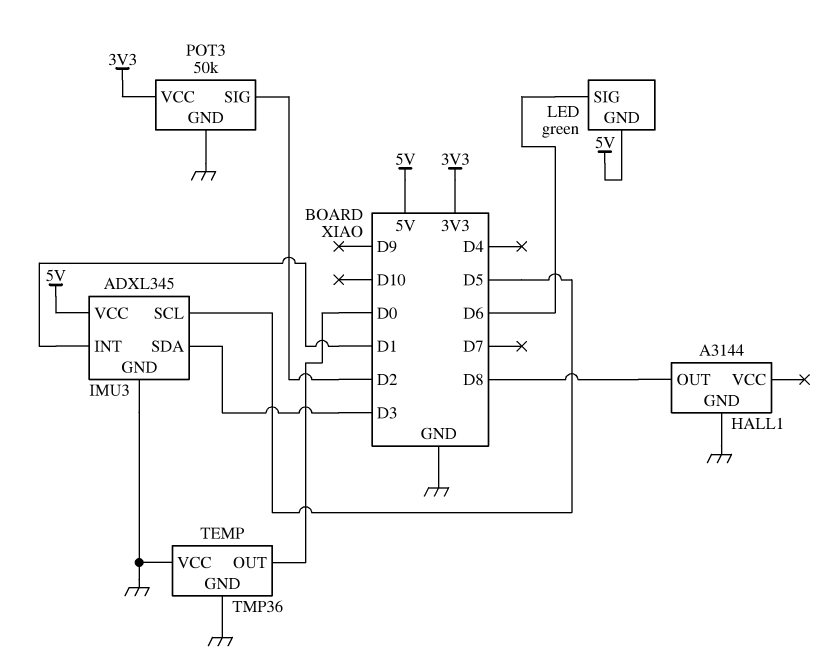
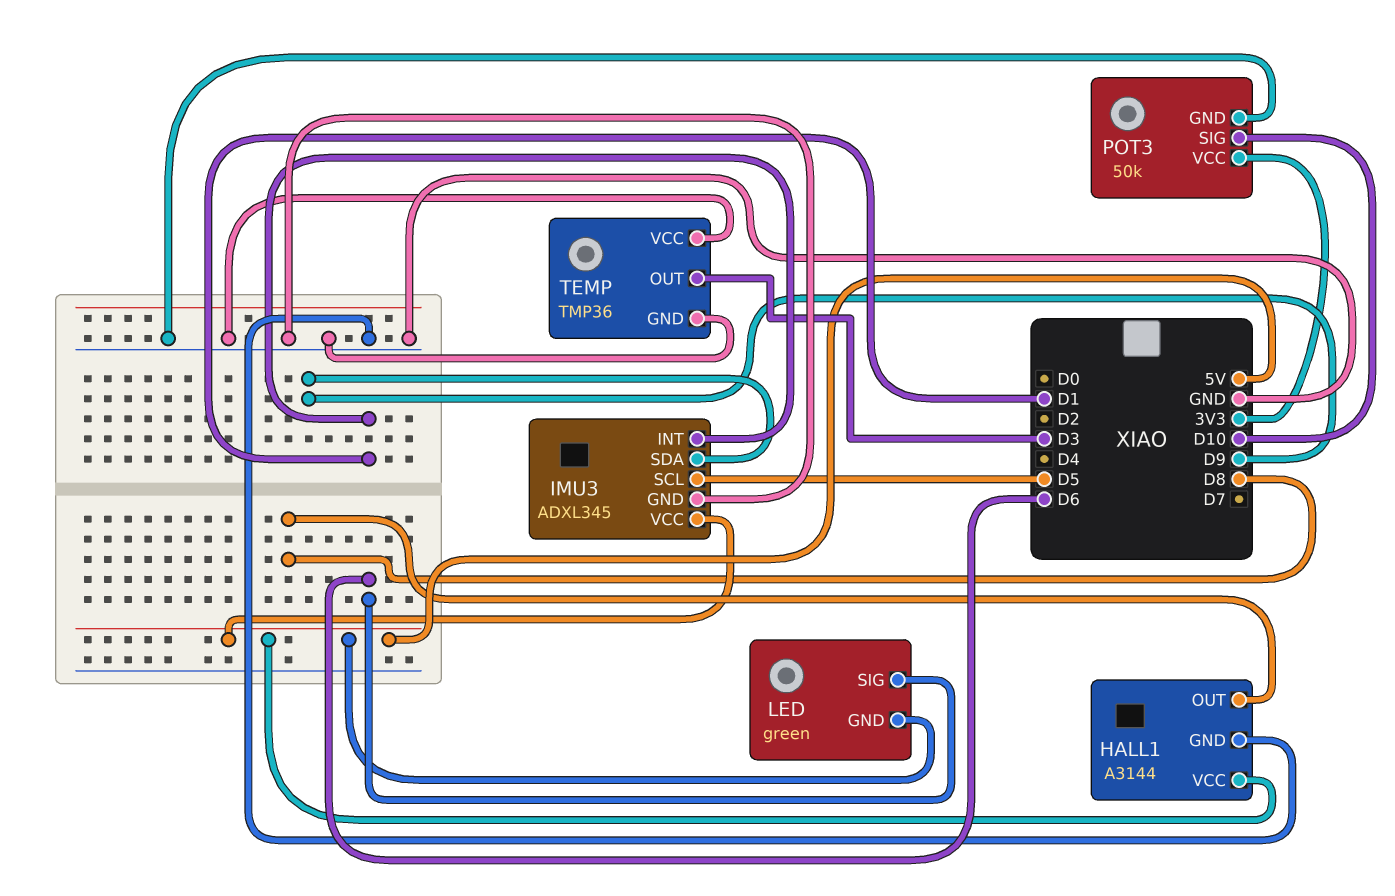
HALL1 pin VCC: none -> 5V
IMU3 pin SDA: D3 -> D9
POT3 pin SIG: D2 -> D10
TEMP pin OUT: D0 -> D3

